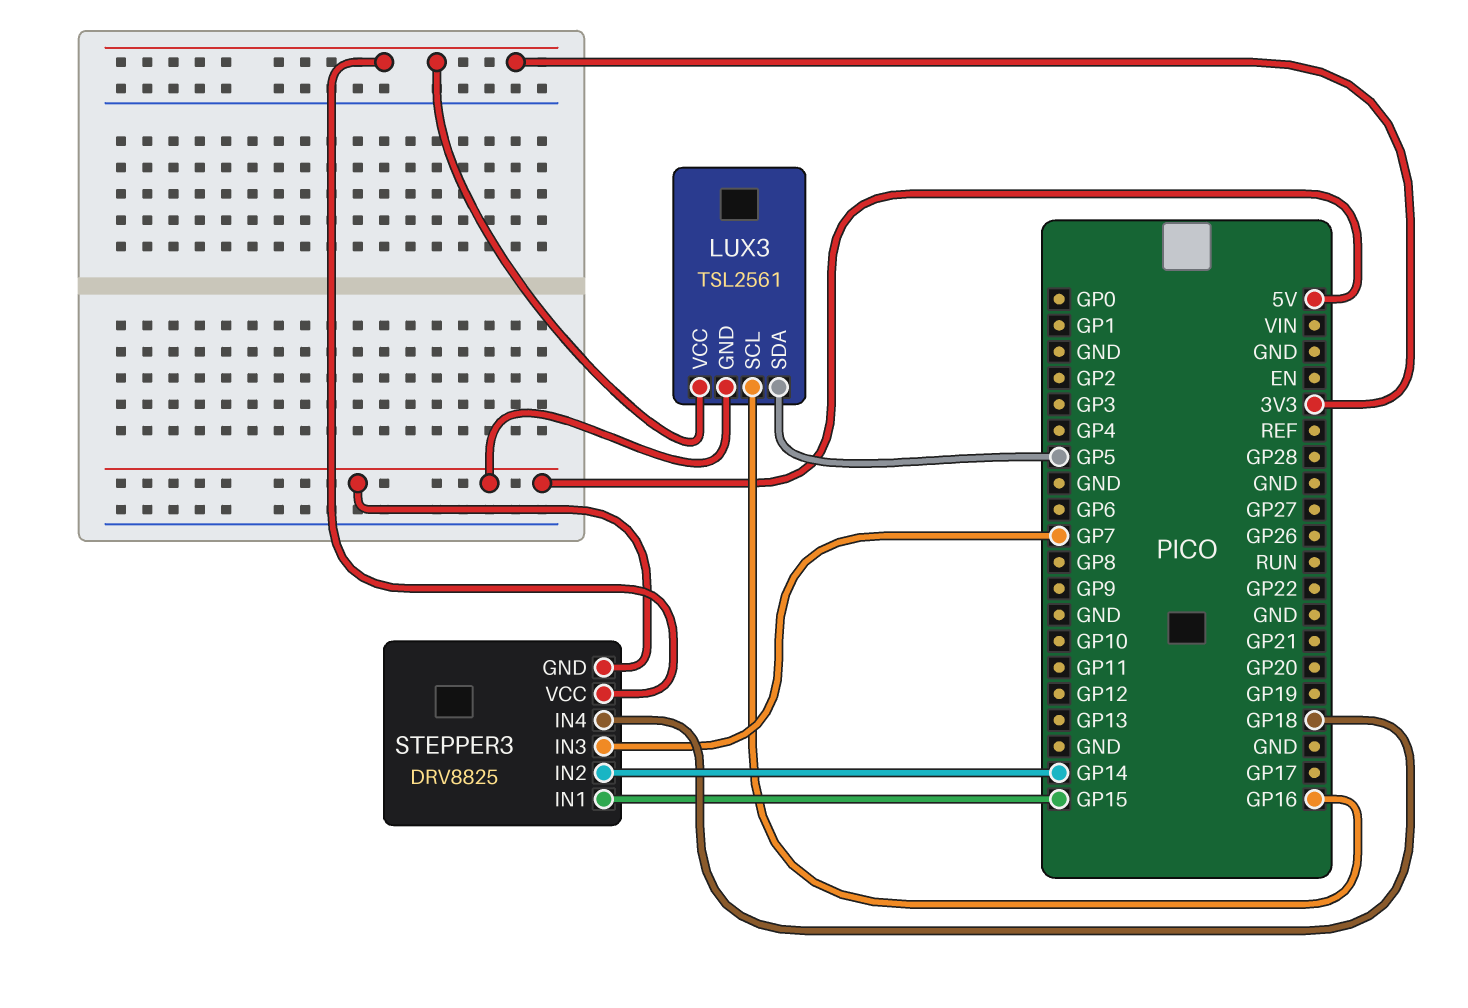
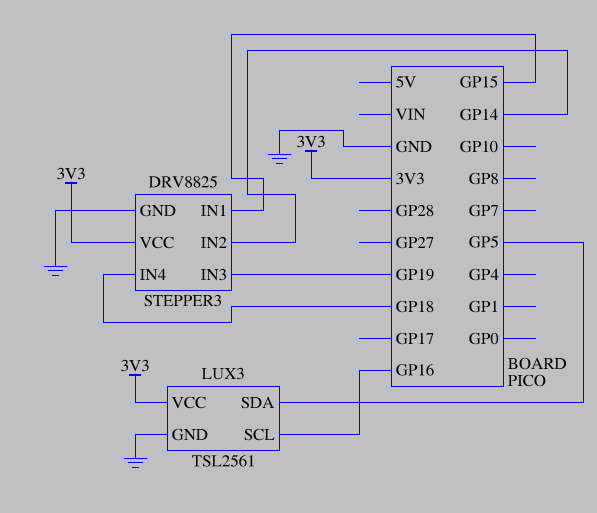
LUX3 pin GND: 5V -> GND
STEPPER3 pin GND: 5V -> GND
STEPPER3 pin IN3: GP7 -> GP19

